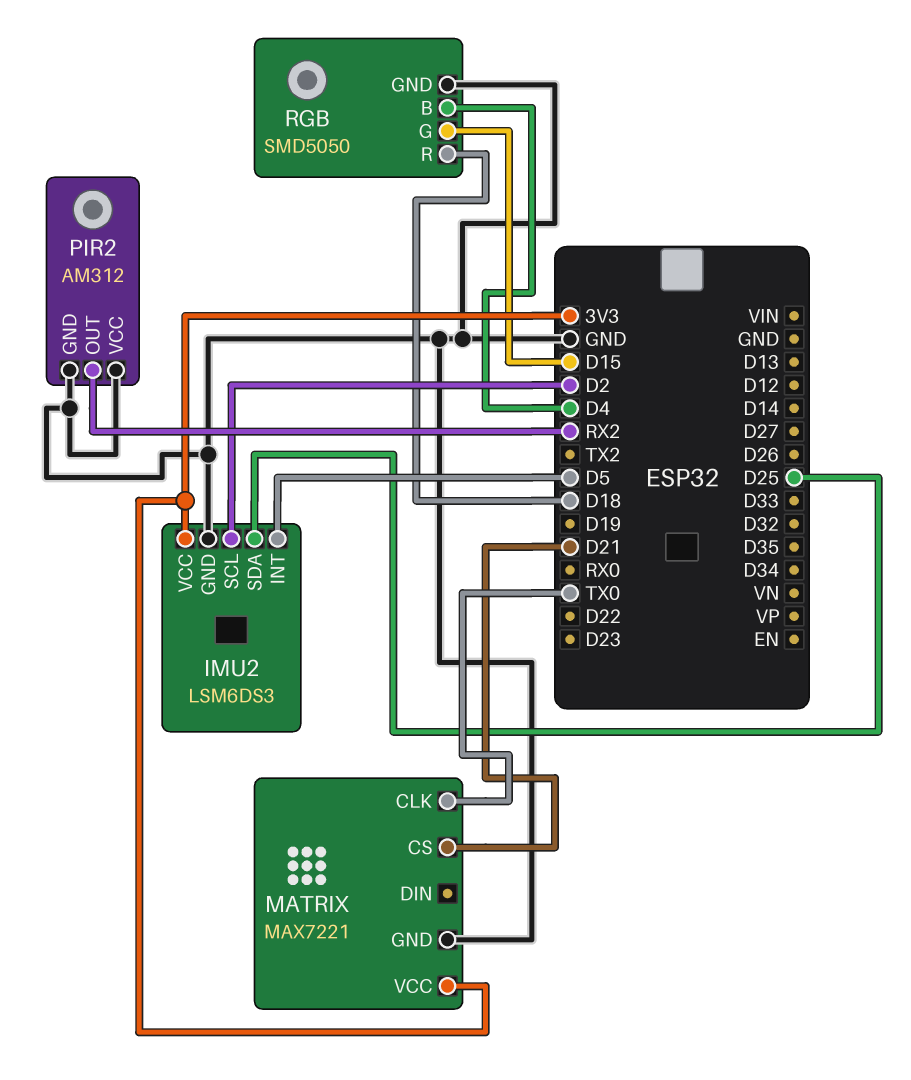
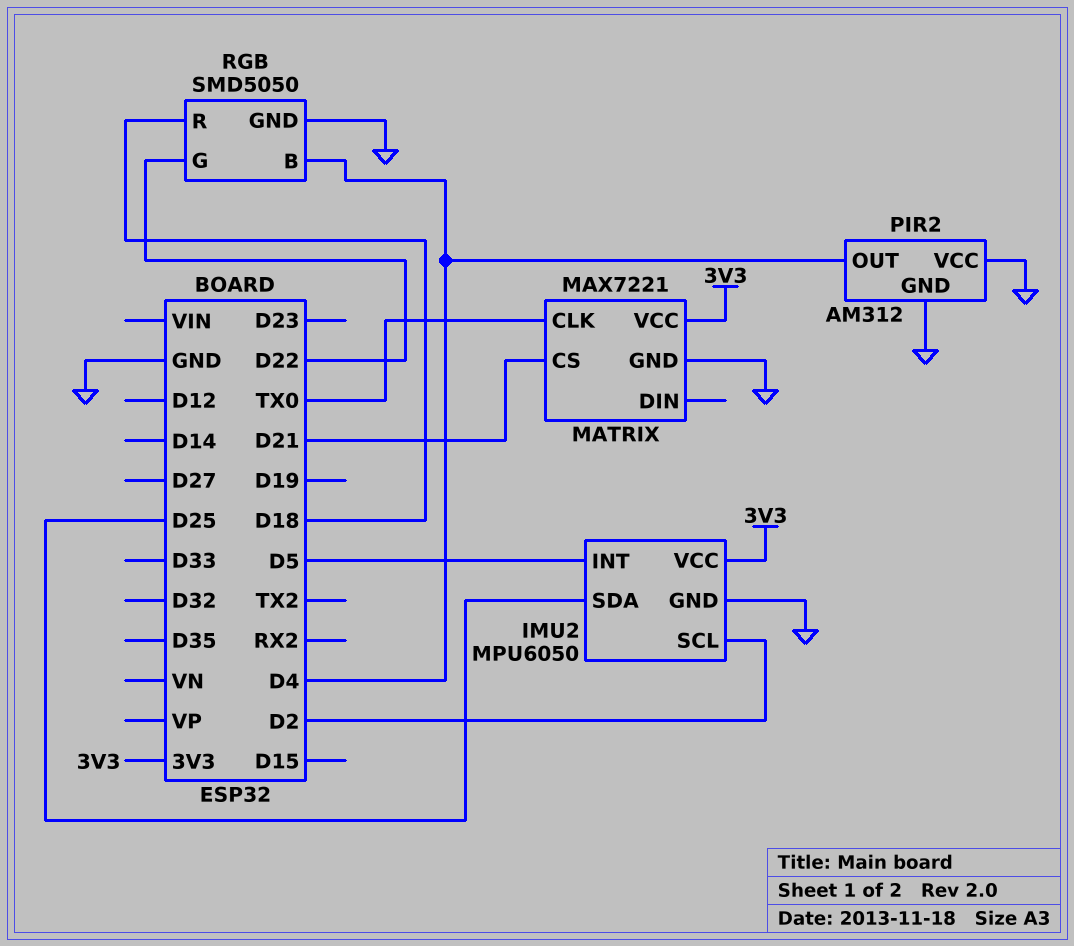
IMU2: LSM6DS3 -> MPU6050
PIR2 pin OUT: RX2 -> D4
RGB pin G: D15 -> D22

